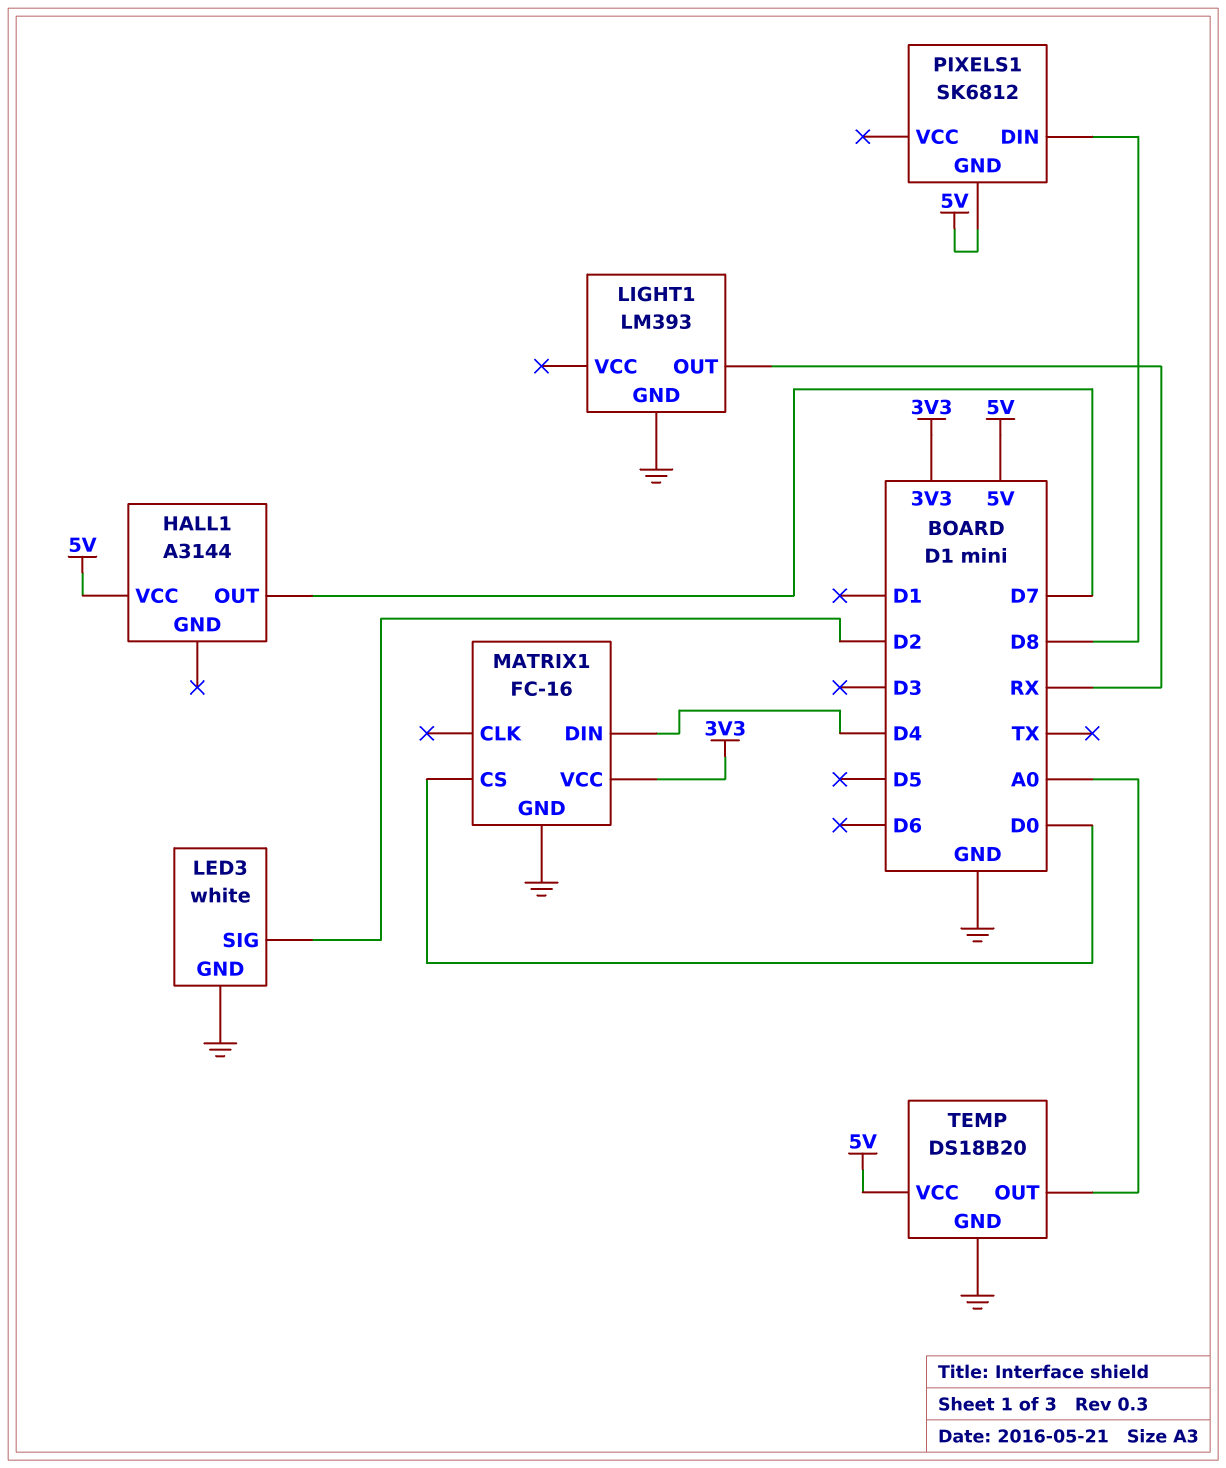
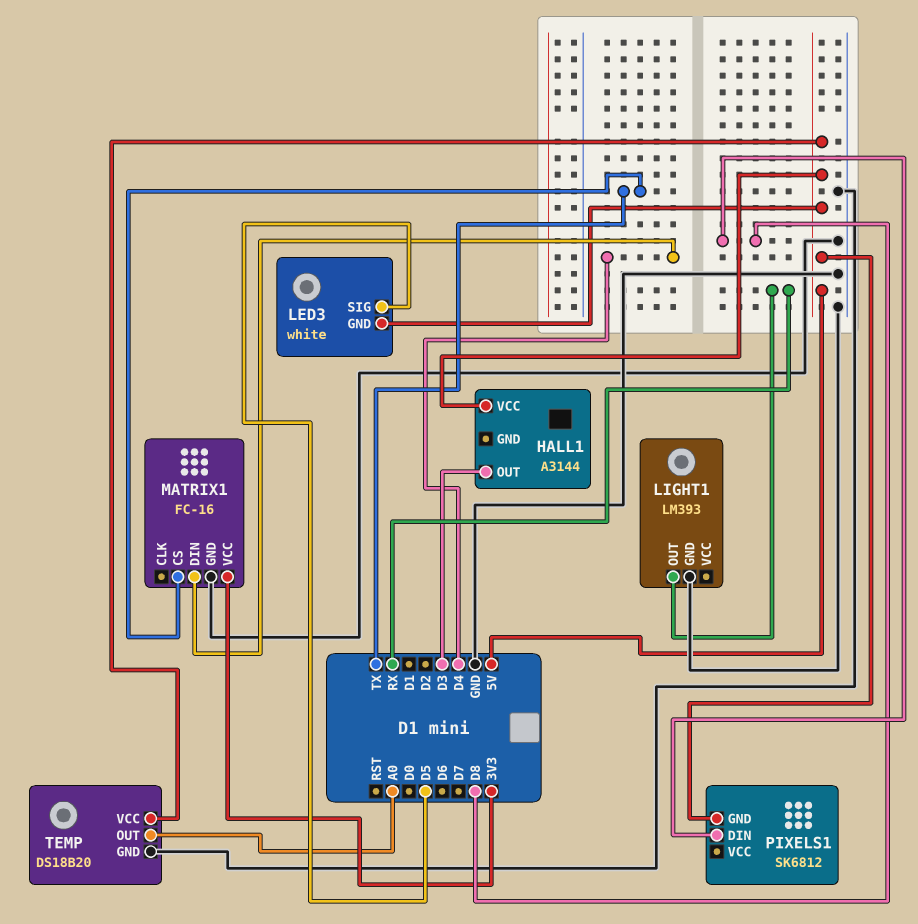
HALL1 pin OUT: D7 -> D3
LED3 pin GND: GND -> 5V
LED3 pin SIG: D2 -> D5
MATRIX1 pin CS: D0 -> TX

